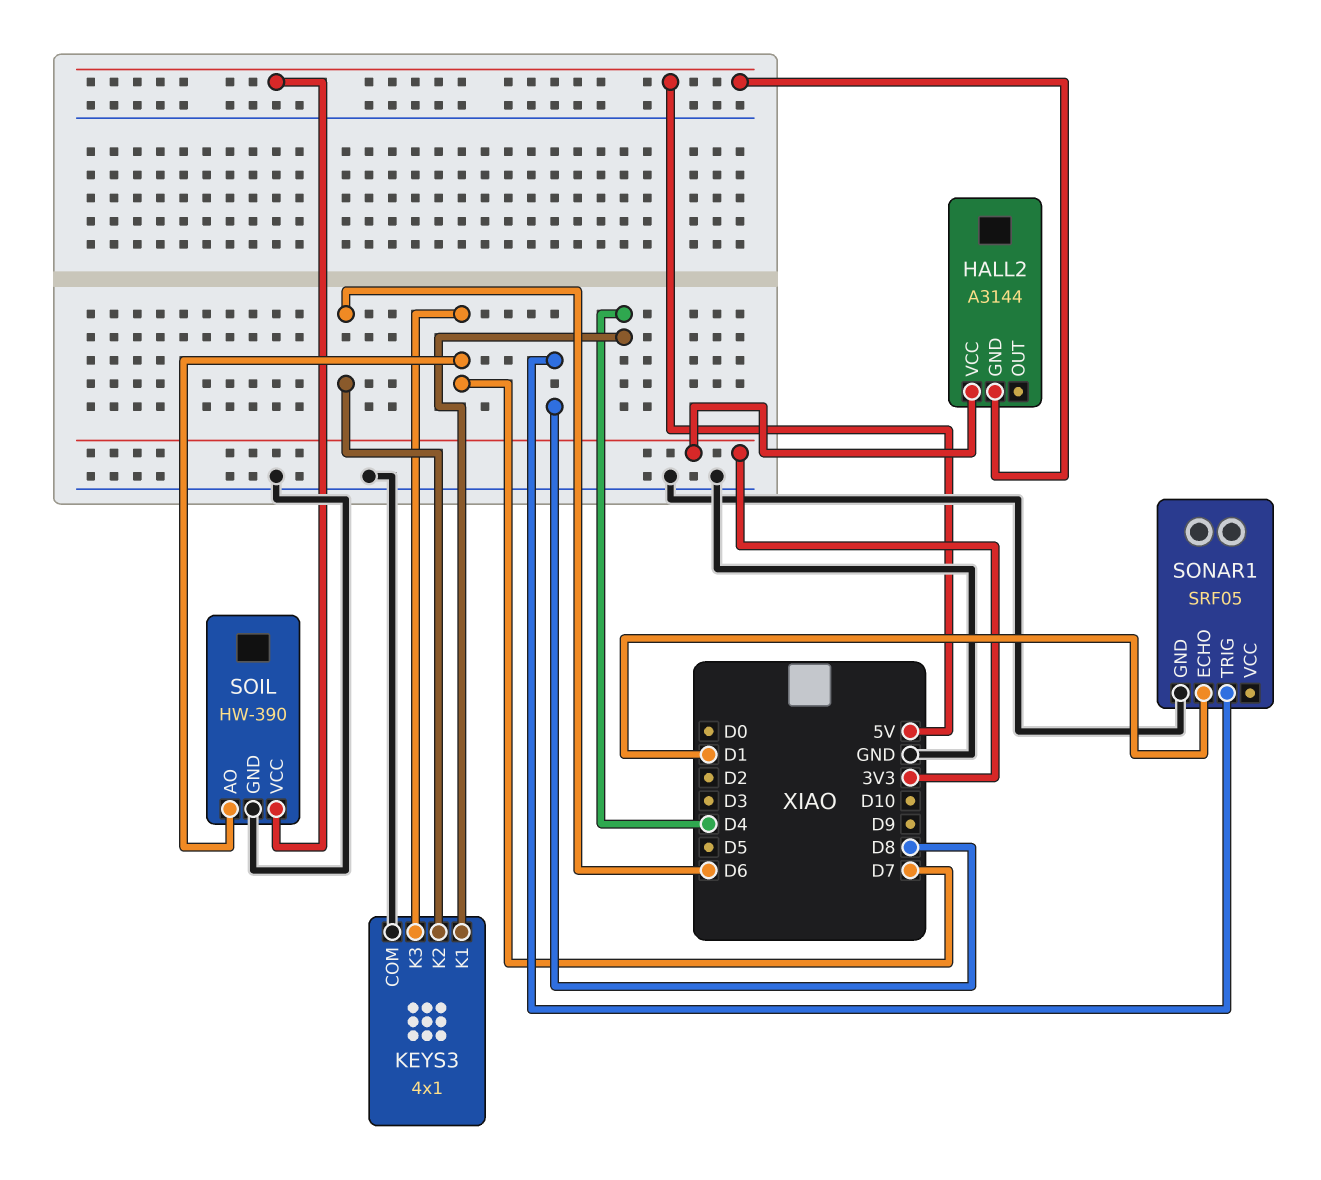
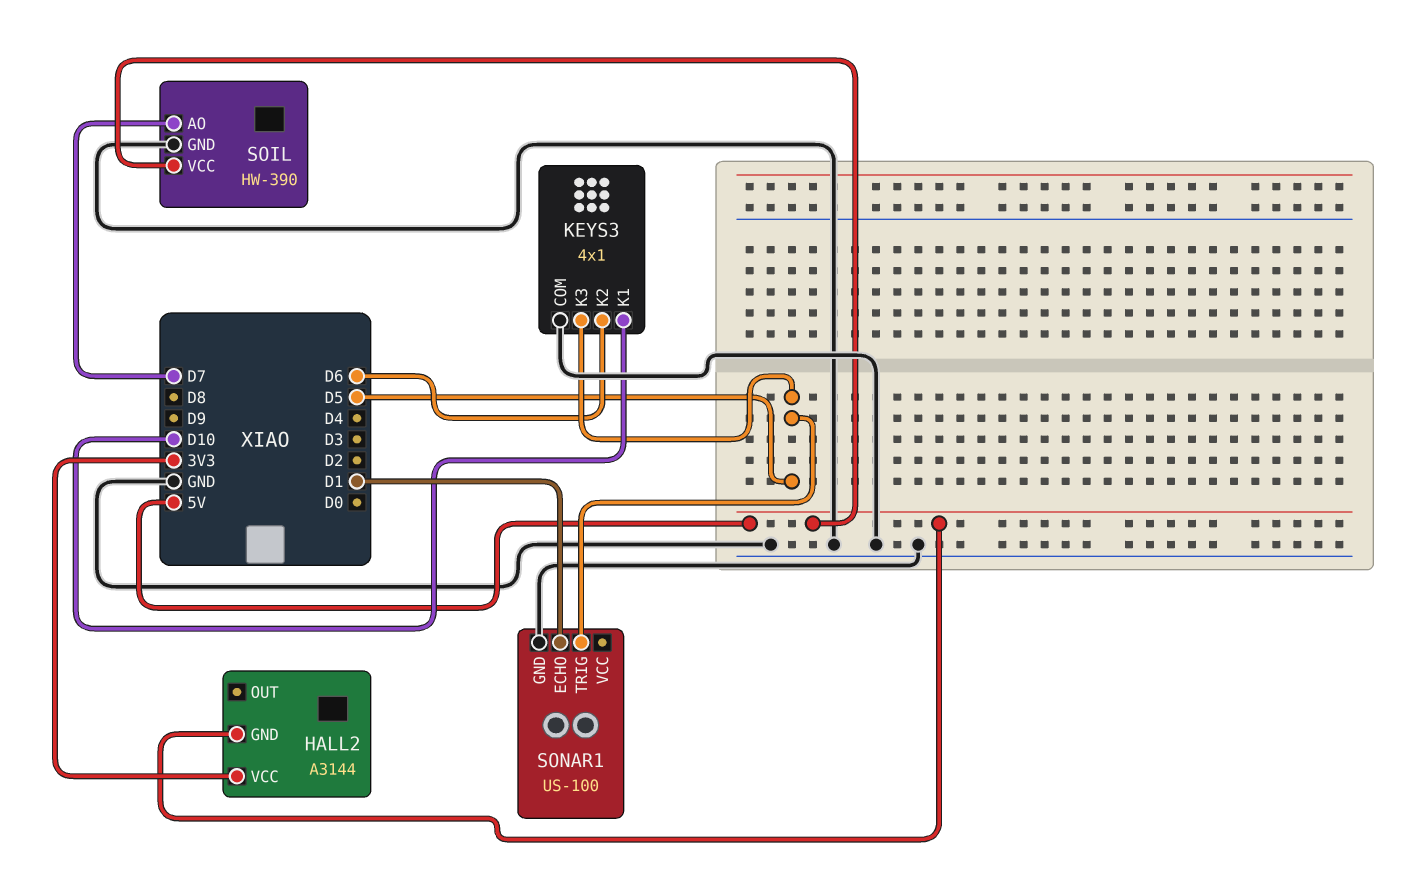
KEYS3 pin K1: D4 -> D10
KEYS3 pin K3: D7 -> D5
SONAR1: SRF05 -> US-100
SONAR1 pin TRIG: D8 -> D5

